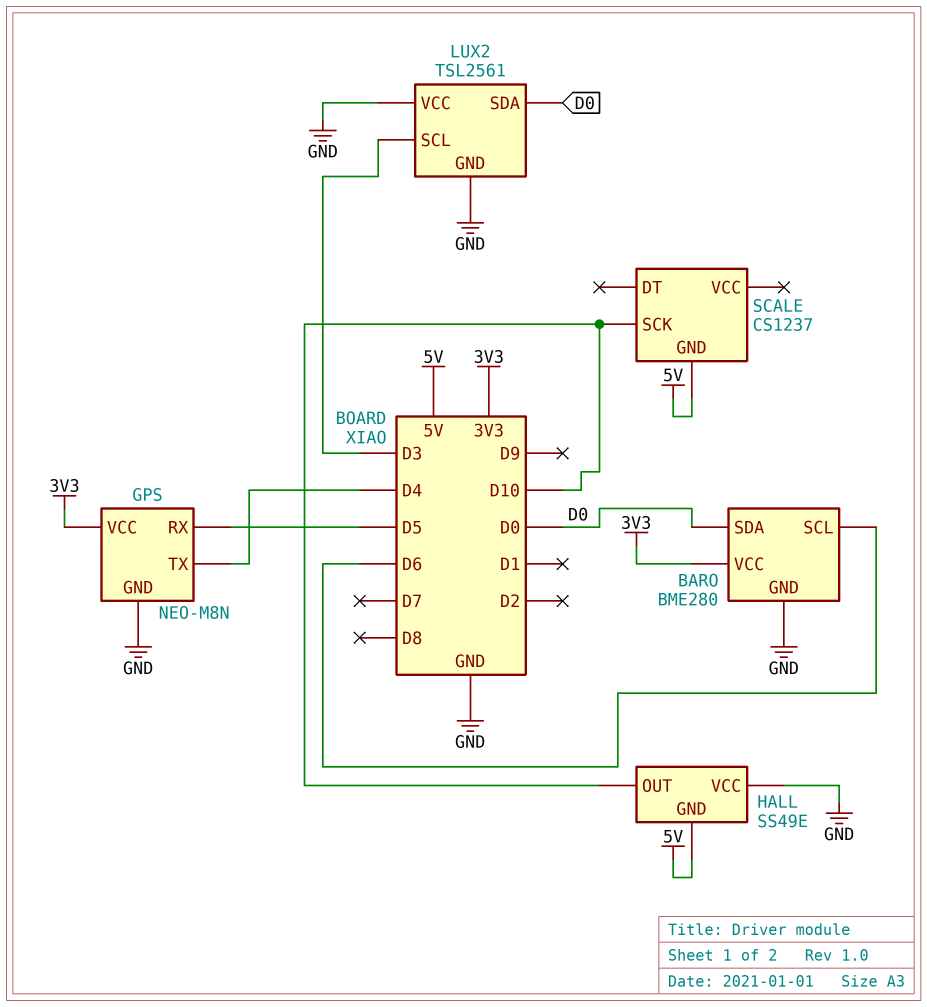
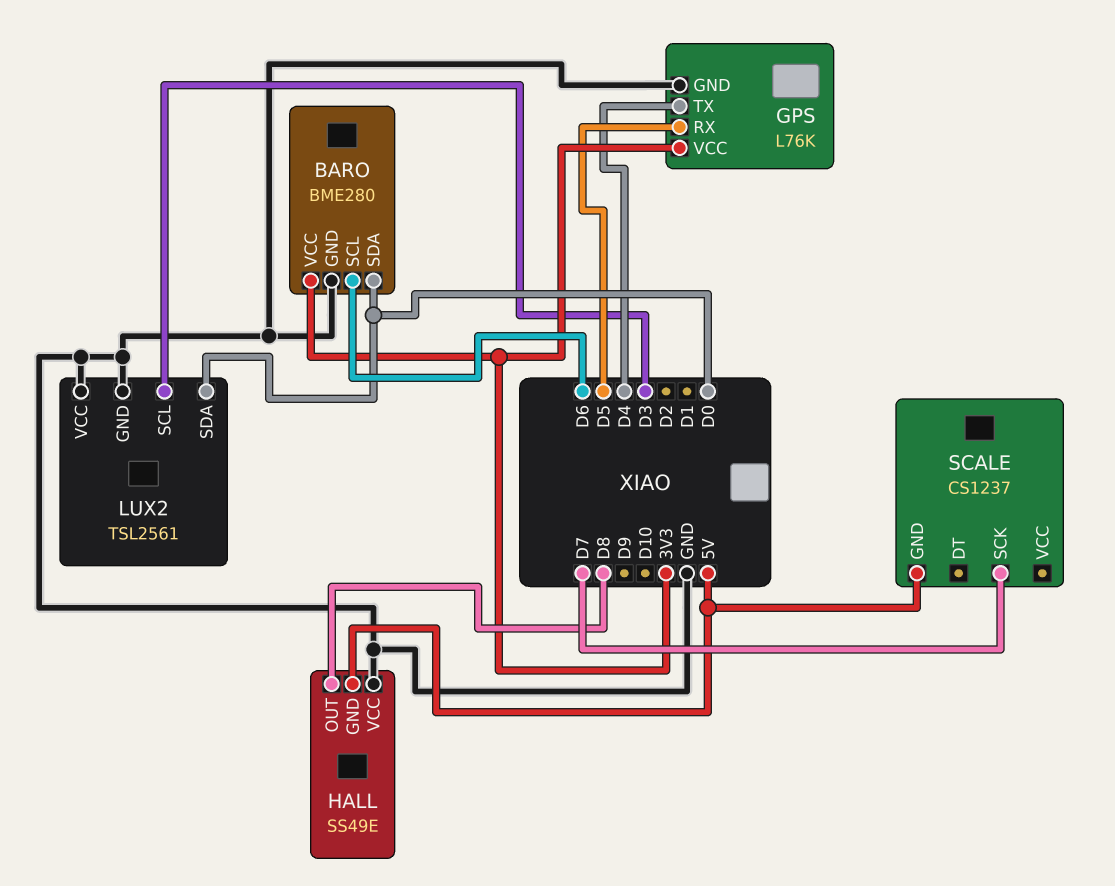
GPS: NEO-M8N -> L76K
HALL pin OUT: D10 -> D8
SCALE pin SCK: D10 -> D7

